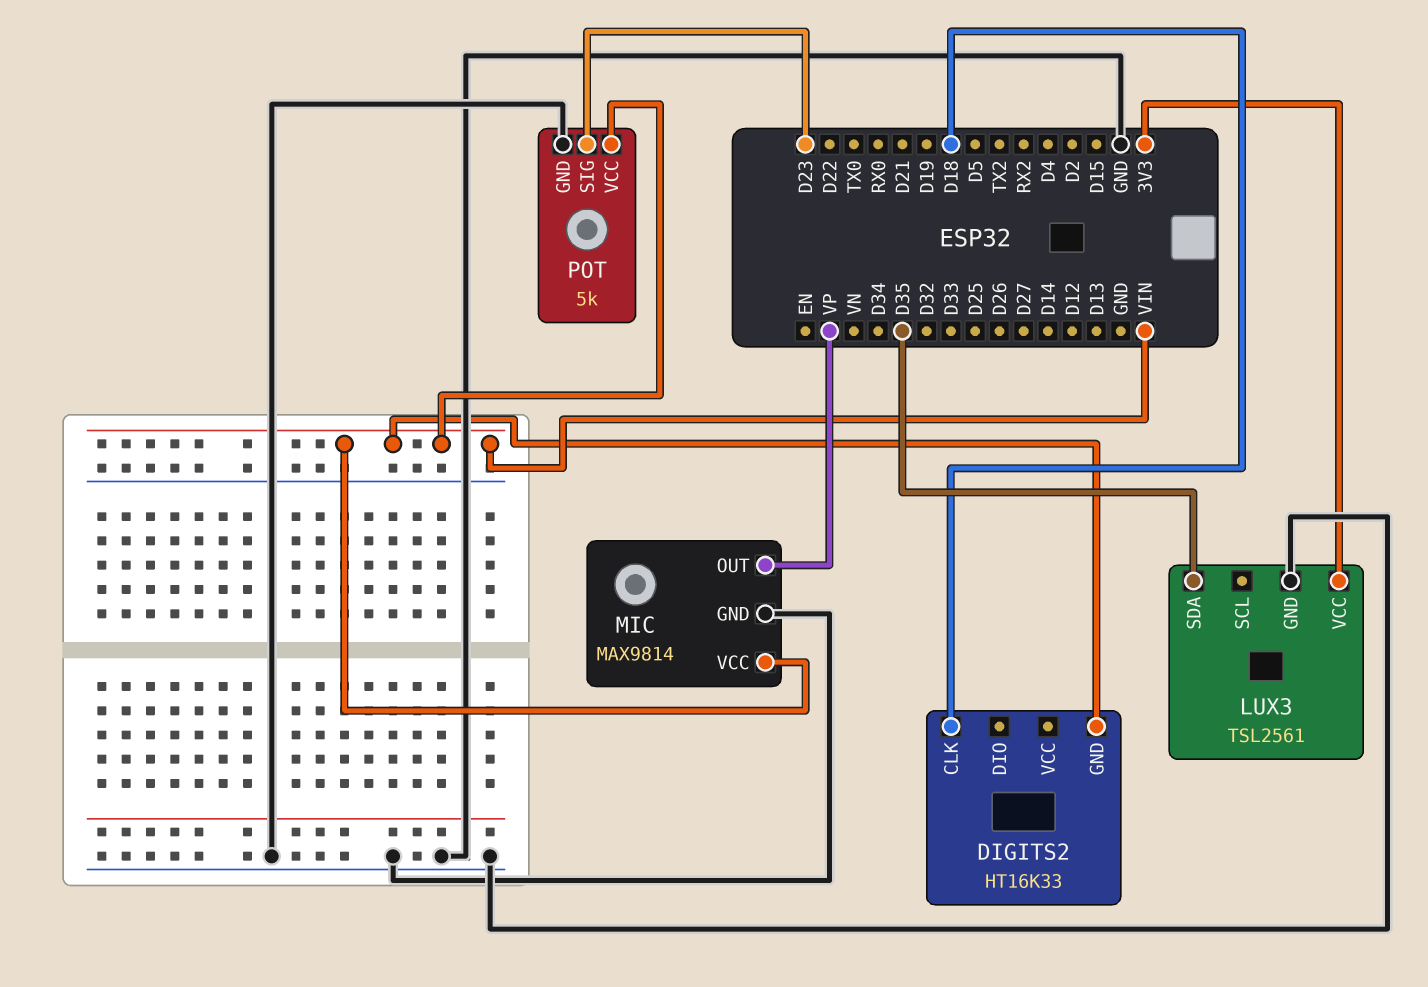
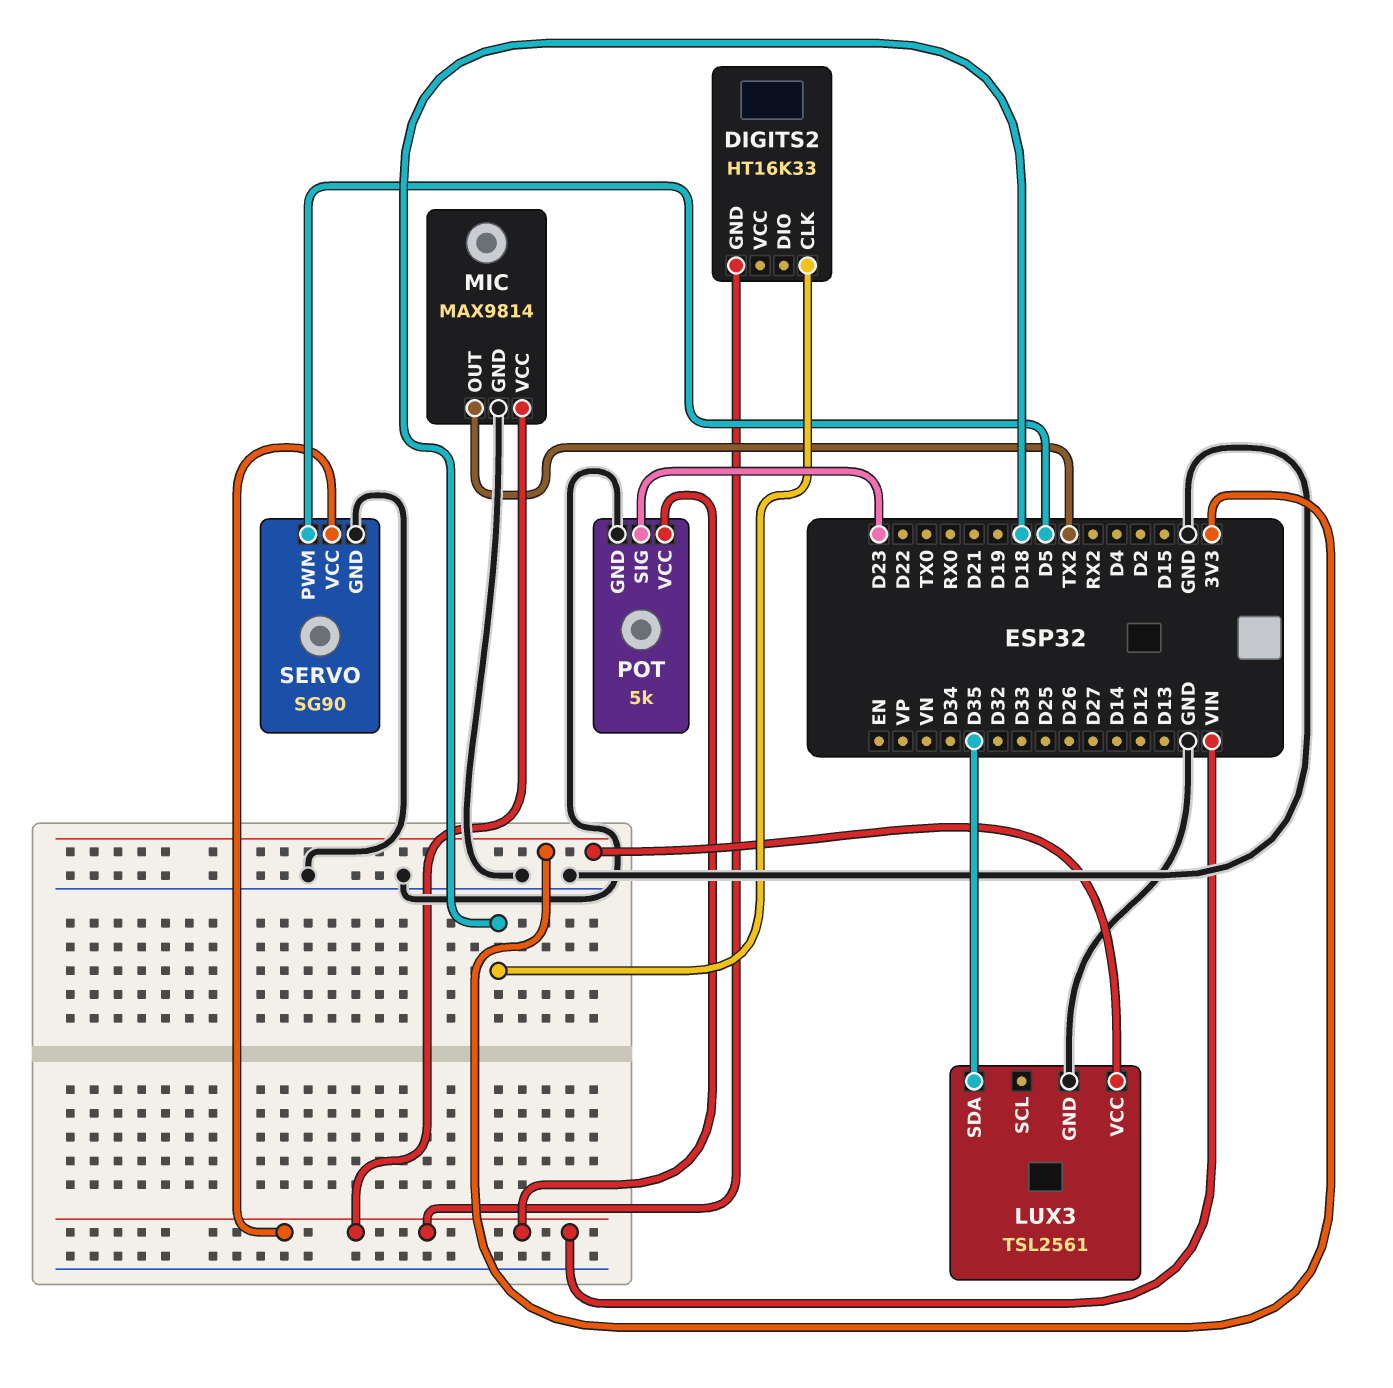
MIC pin OUT: VP -> TX2
SERVO: none -> SG90
SERVO pin GND: none -> GND
SERVO pin PWM: none -> D5
SERVO pin VCC: none -> VIN

